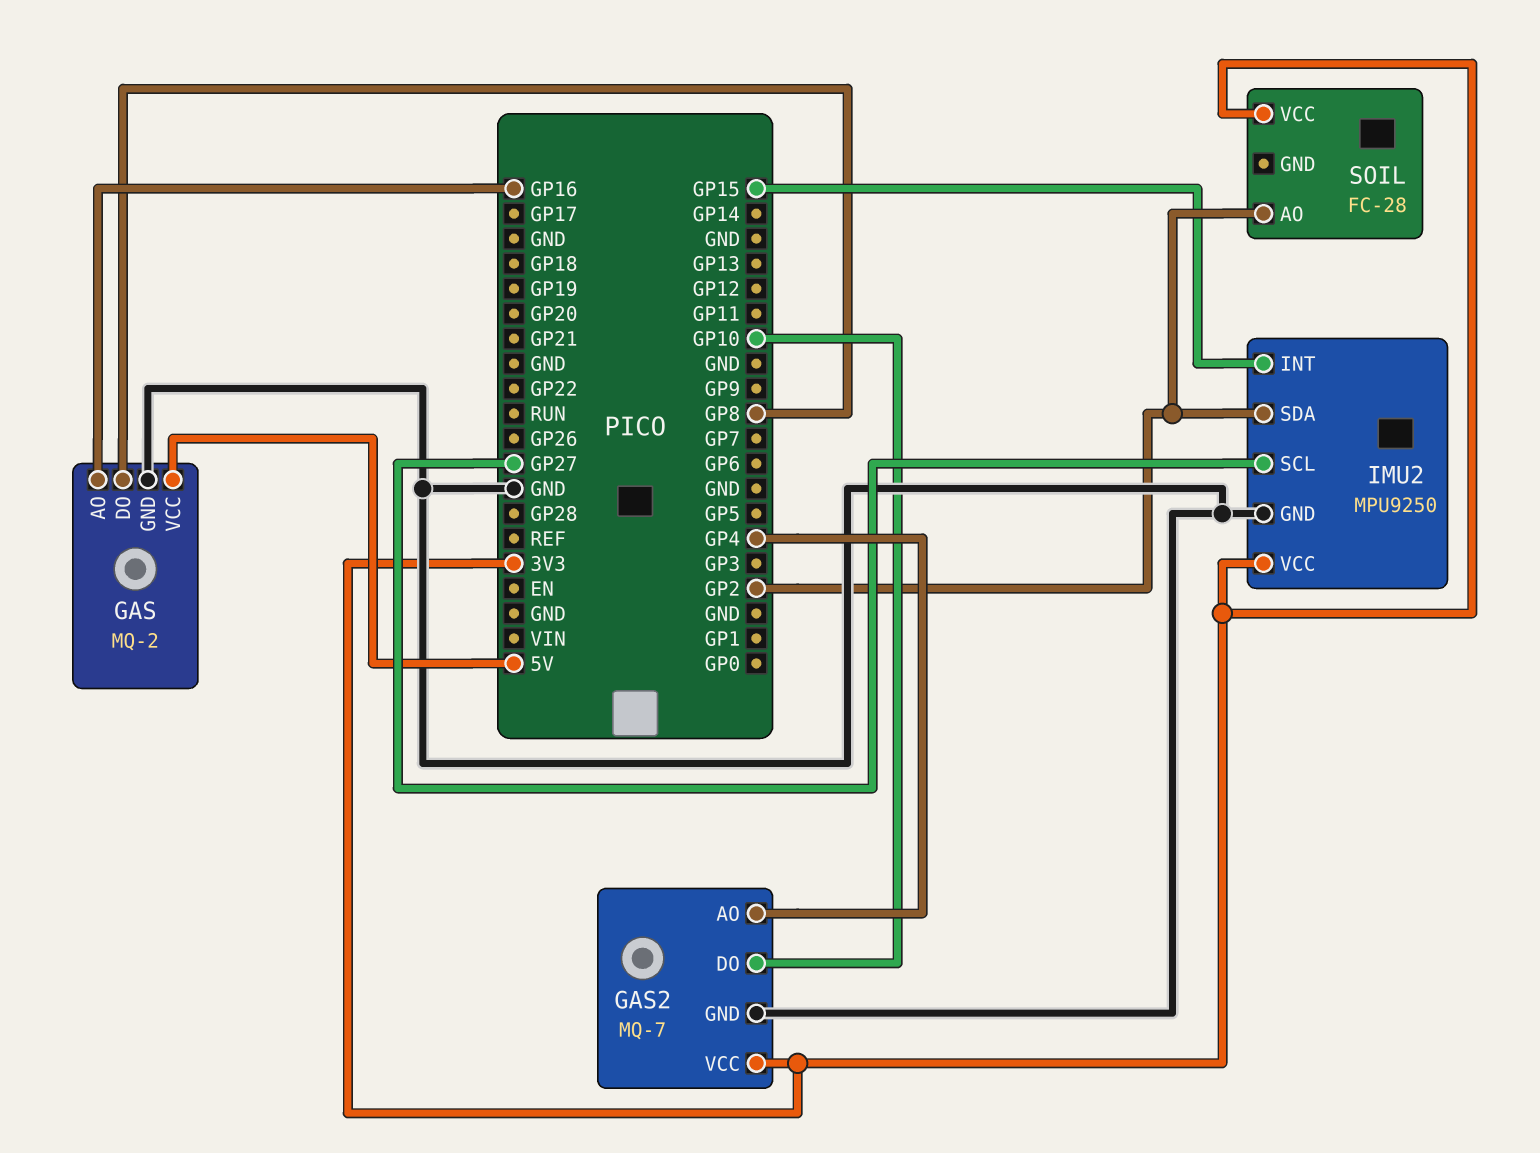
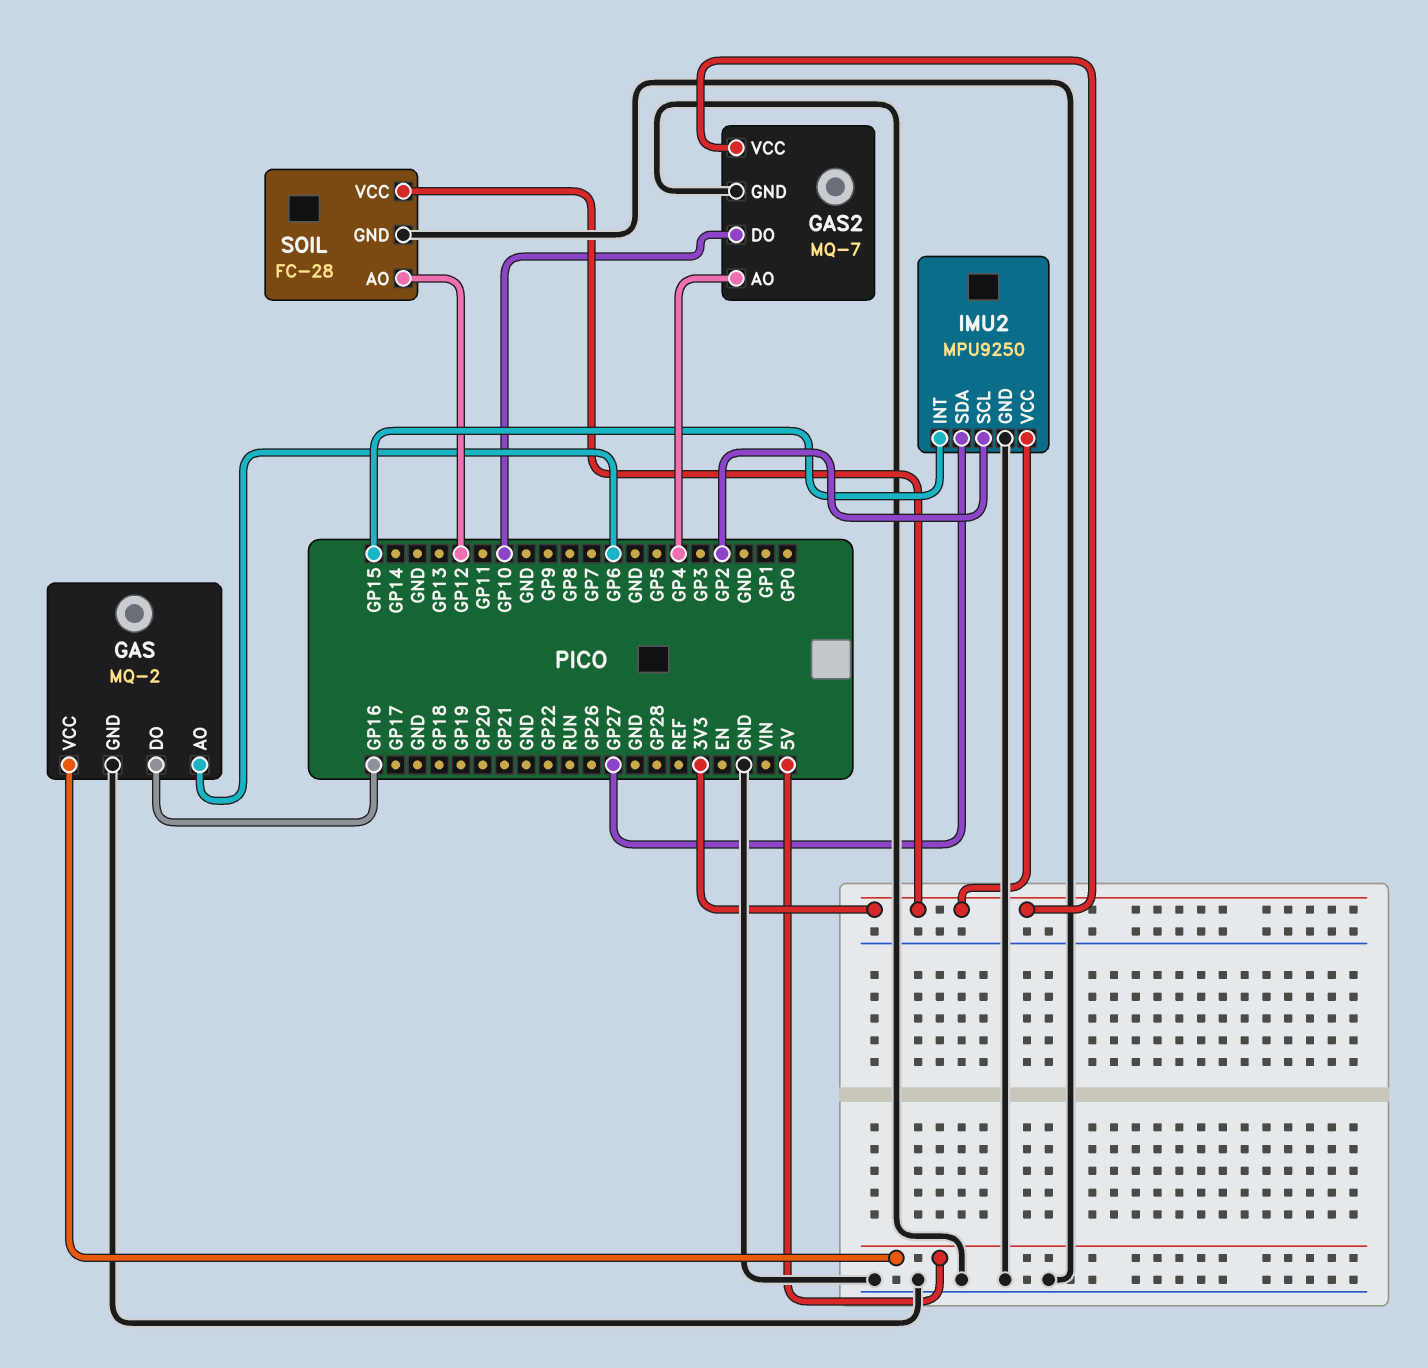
GAS pin AO: GP16 -> GP6
GAS pin DO: GP8 -> GP16
IMU2 pin SCL: GP27 -> GP2
IMU2 pin SDA: GP2 -> GP27
SOIL pin AO: GP2 -> GP12
SOIL pin GND: none -> GND

